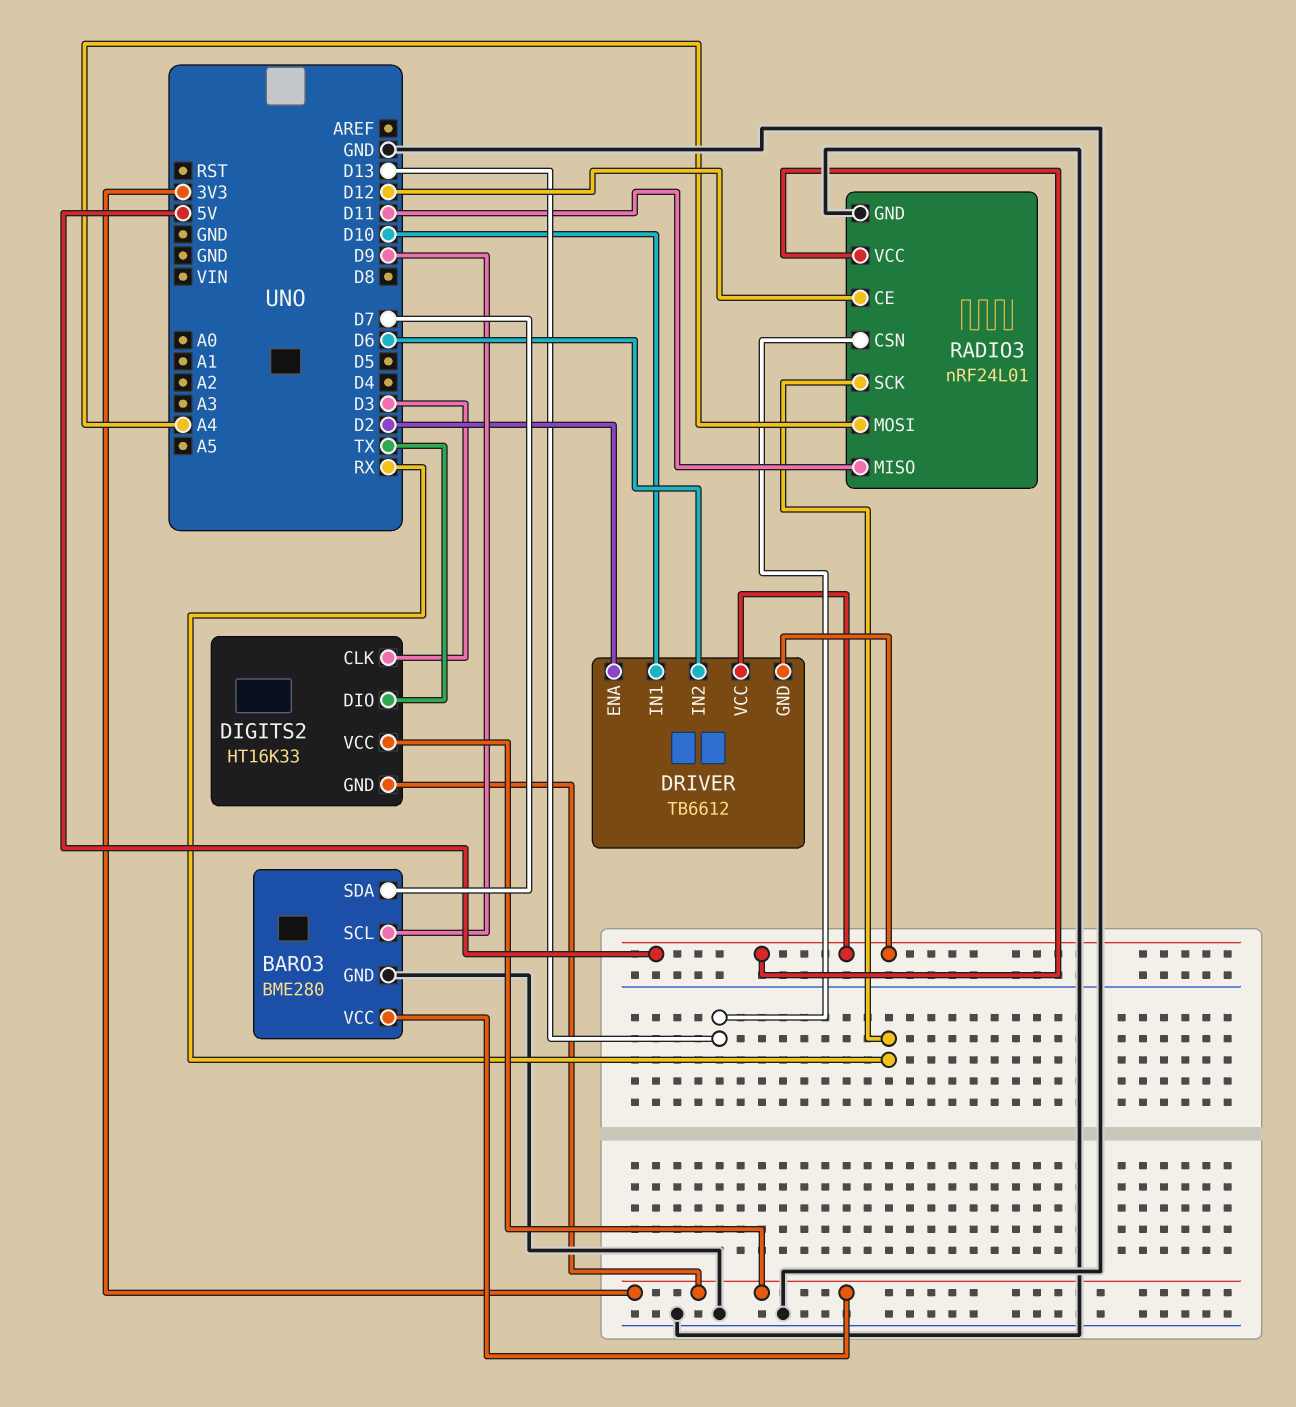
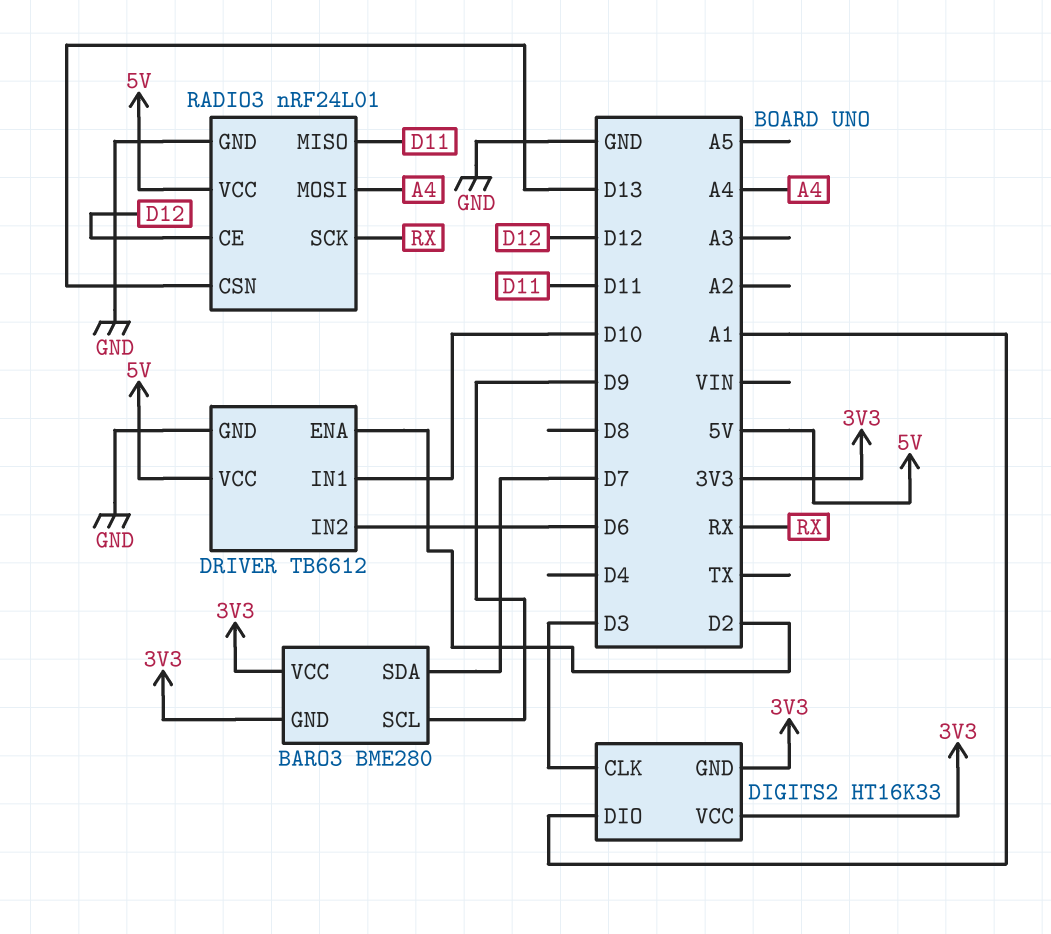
BARO3 pin GND: GND -> 3V3
DIGITS2 pin DIO: TX -> A1
DRIVER pin GND: 5V -> GND

